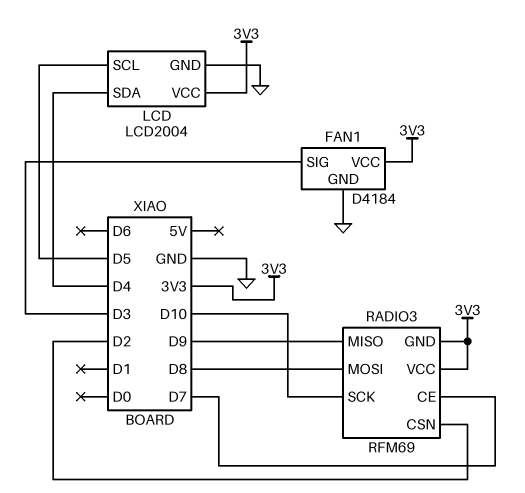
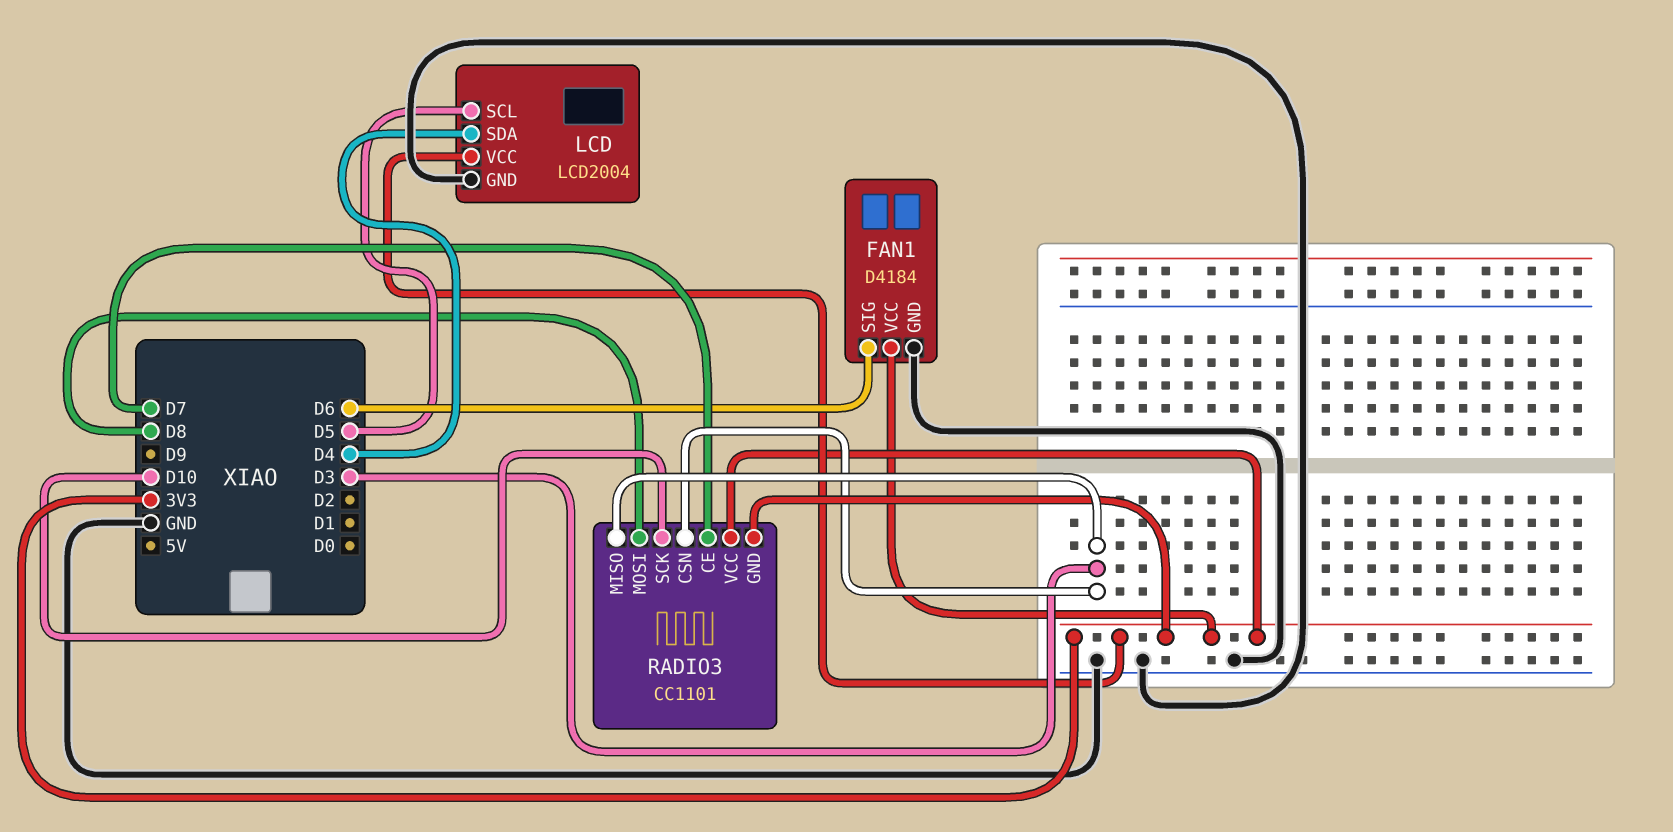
FAN1 pin SIG: D3 -> D6
RADIO3: RFM69 -> CC1101
RADIO3 pin CSN: D2 -> D3
RADIO3 pin MISO: D9 -> D3

